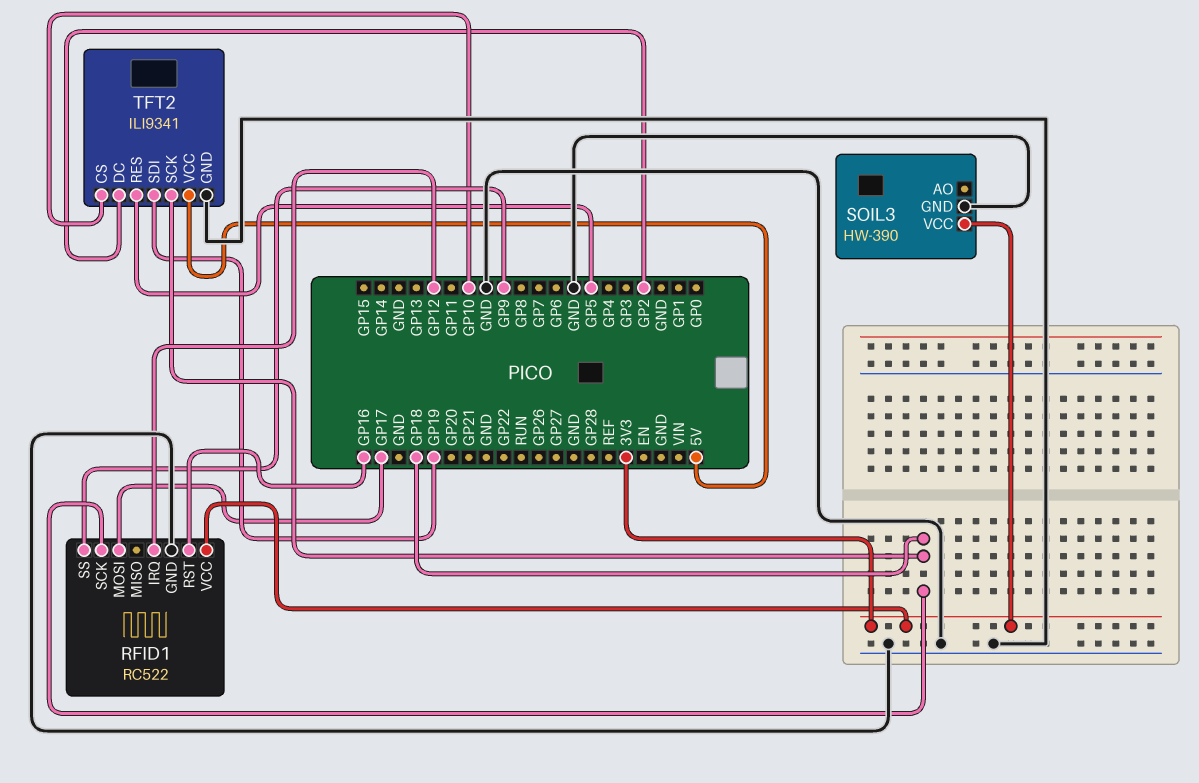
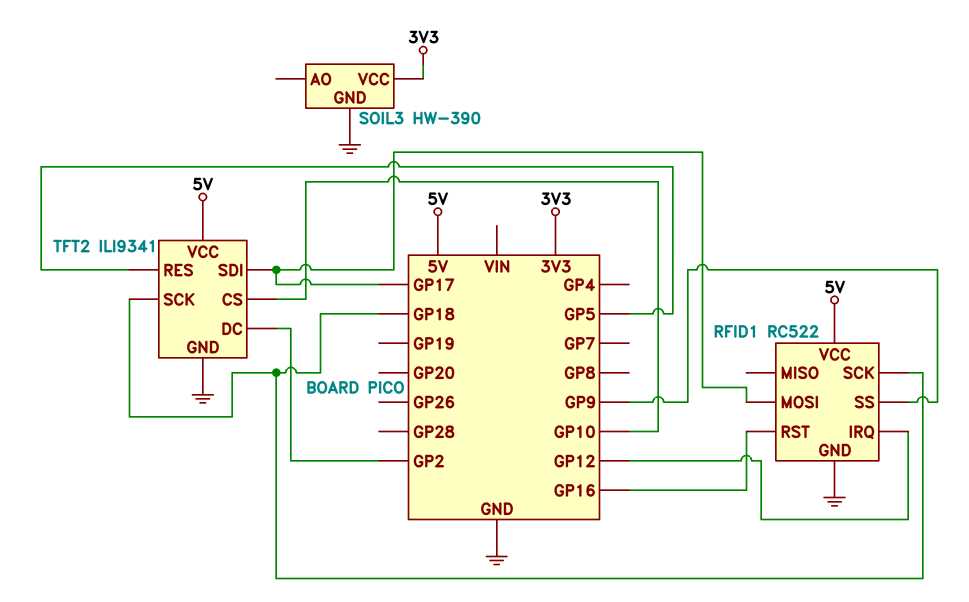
RFID1 pin VCC: 3V3 -> 5V
TFT2 pin SDI: GP19 -> GP17

